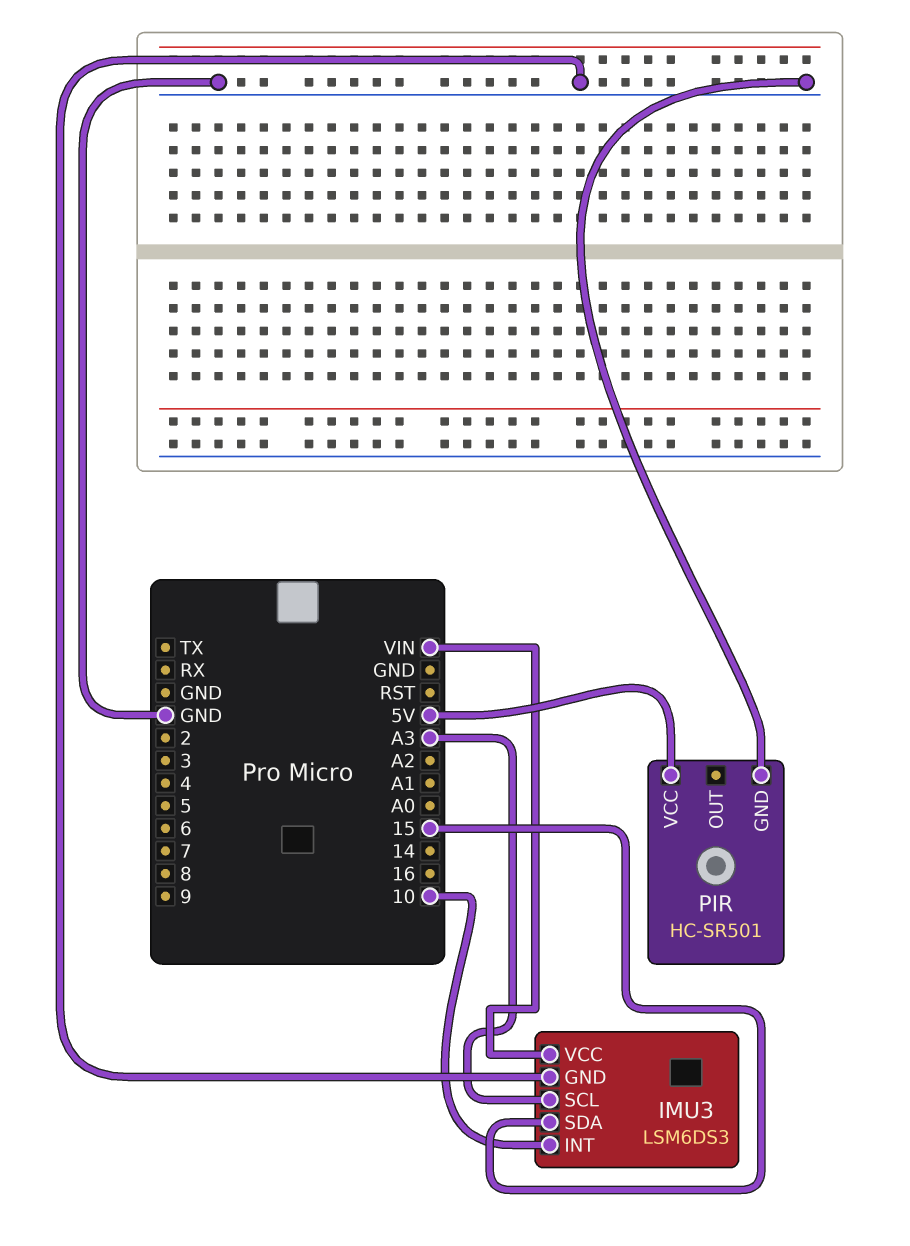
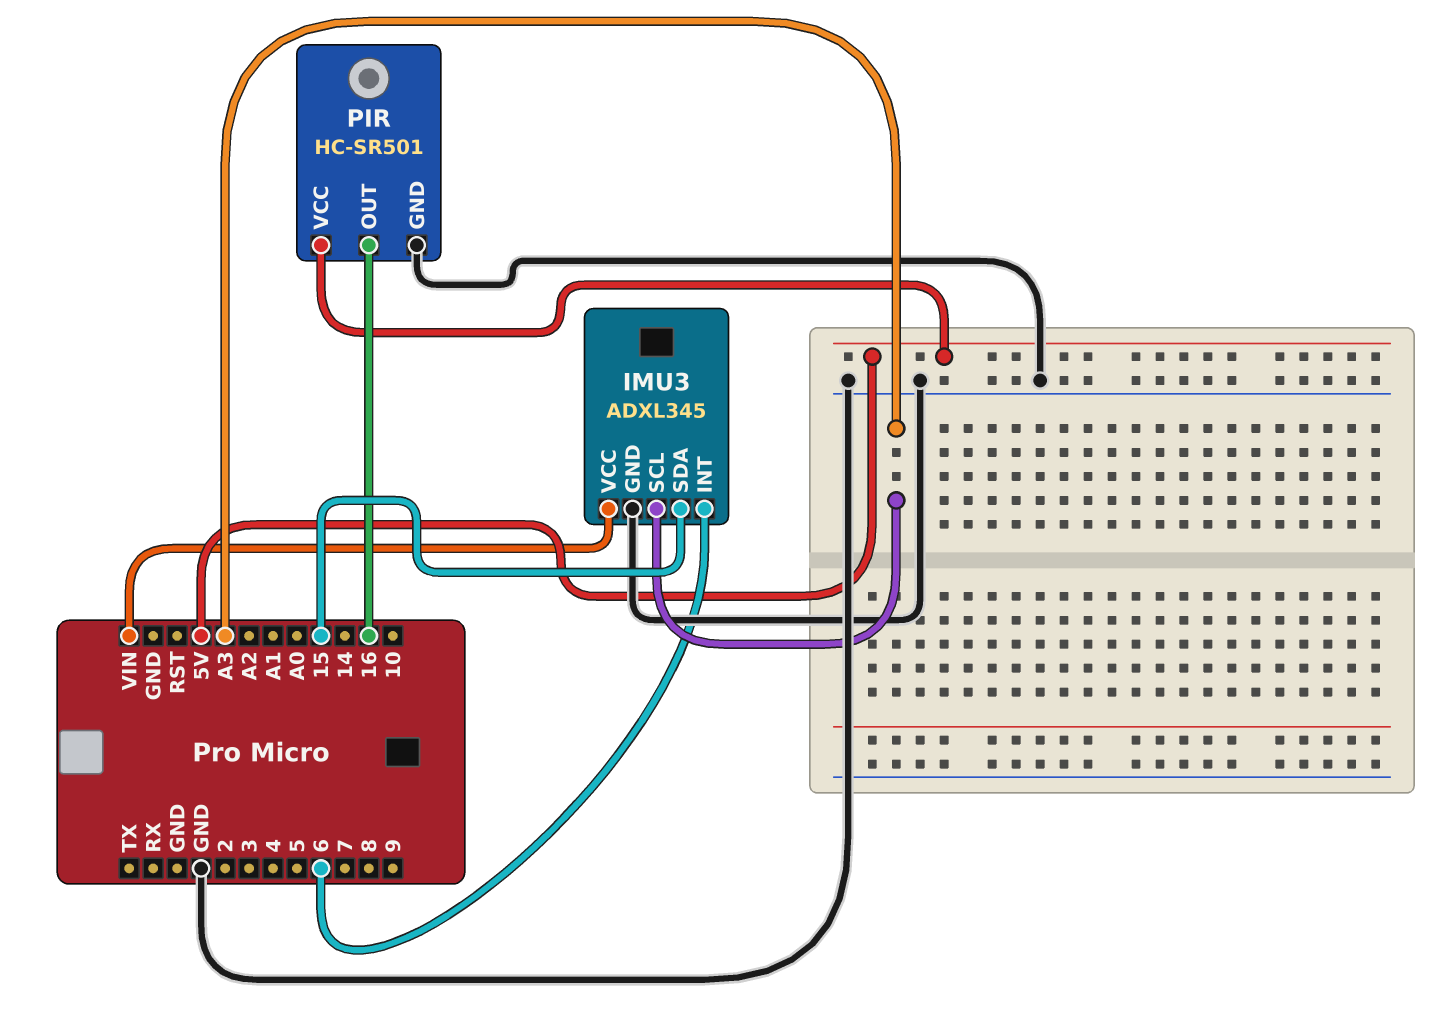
IMU3: LSM6DS3 -> ADXL345
IMU3 pin INT: 10 -> 6
PIR pin OUT: none -> 16

